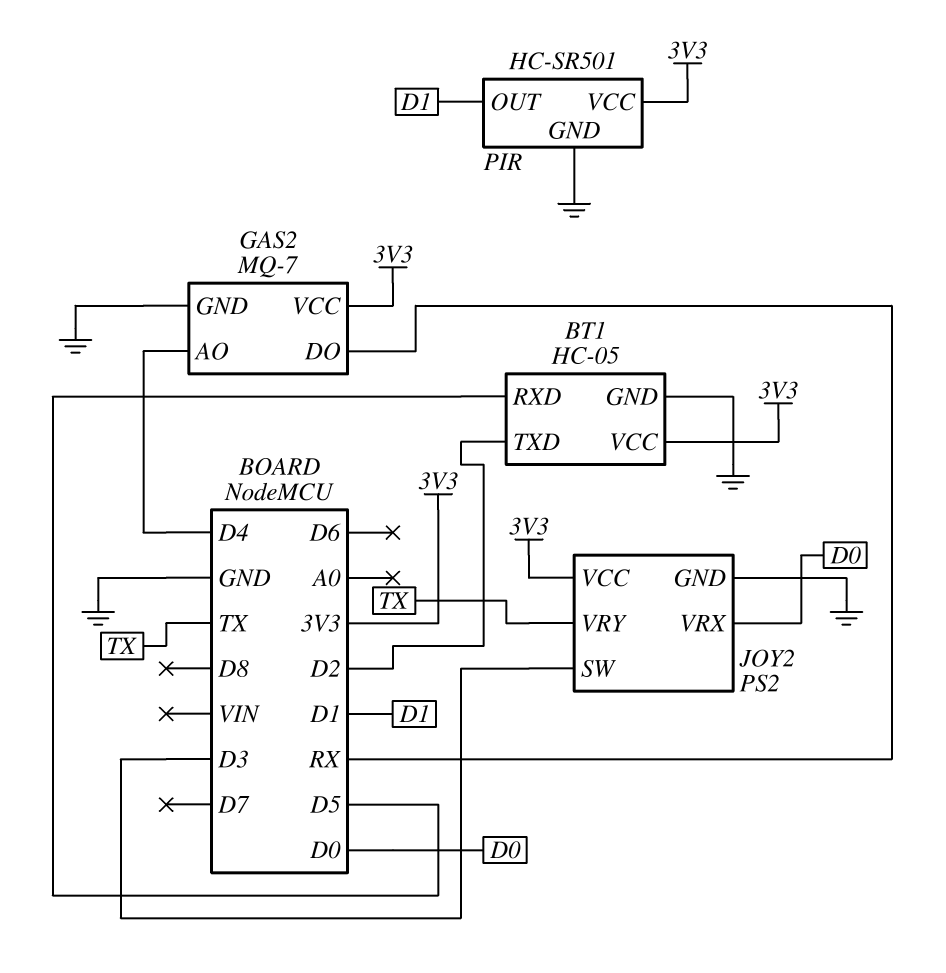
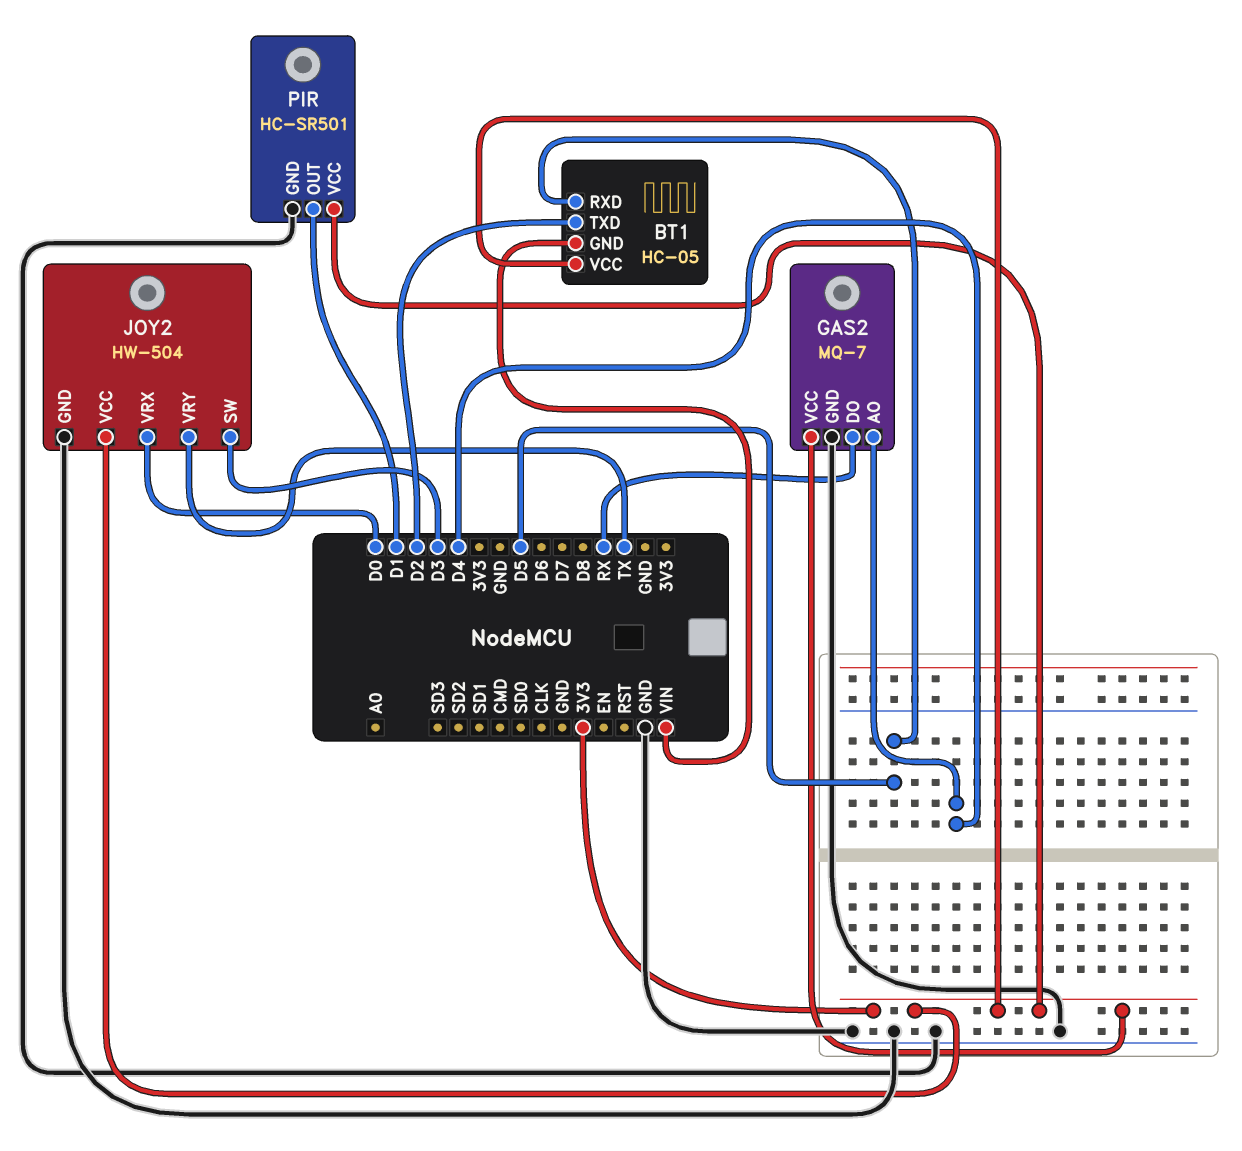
BT1 pin GND: GND -> VIN
JOY2: PS2 -> HW-504

